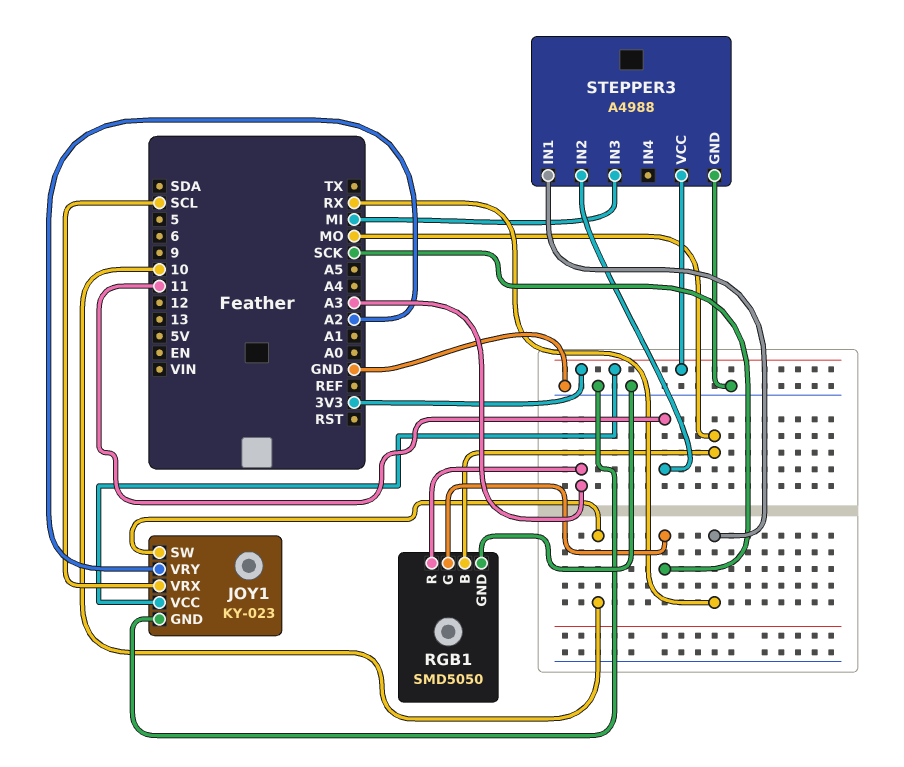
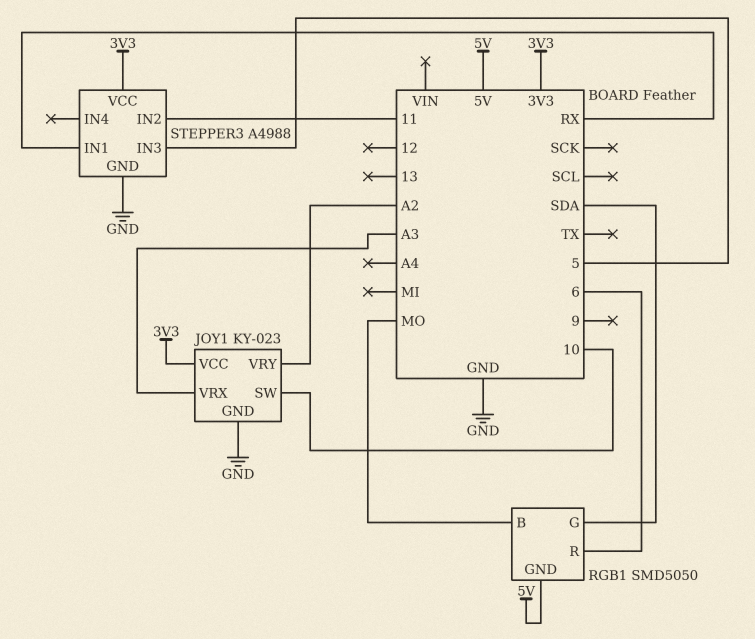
JOY1 pin VRX: SCL -> A3
RGB1 pin G: SCK -> SDA
RGB1 pin GND: GND -> 5V
RGB1 pin R: A3 -> 6
STEPPER3 pin IN3: MI -> 5

